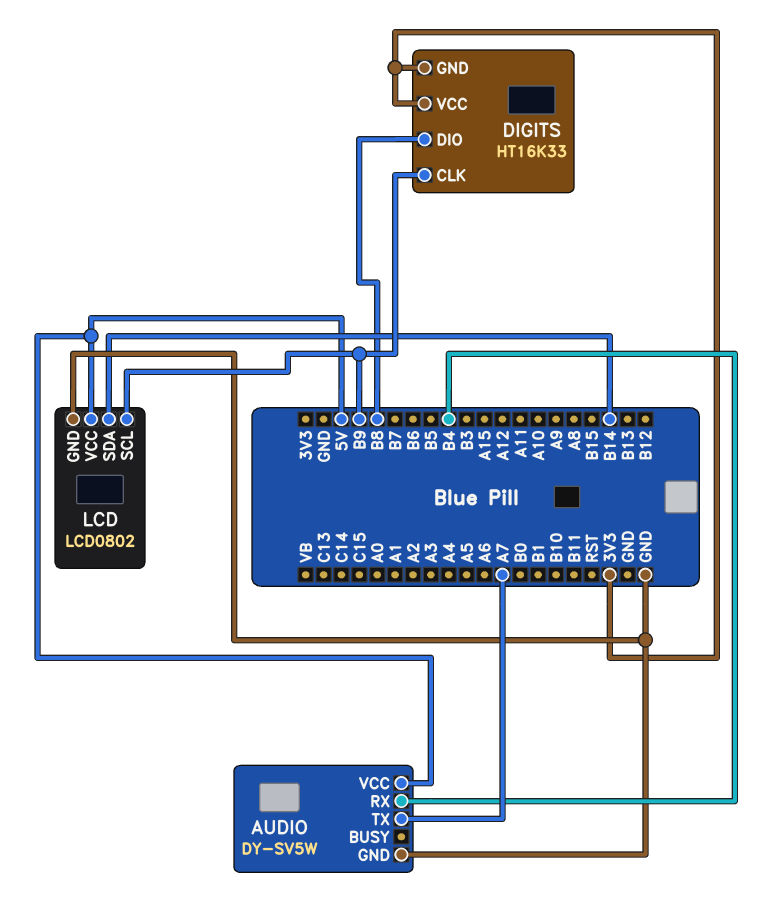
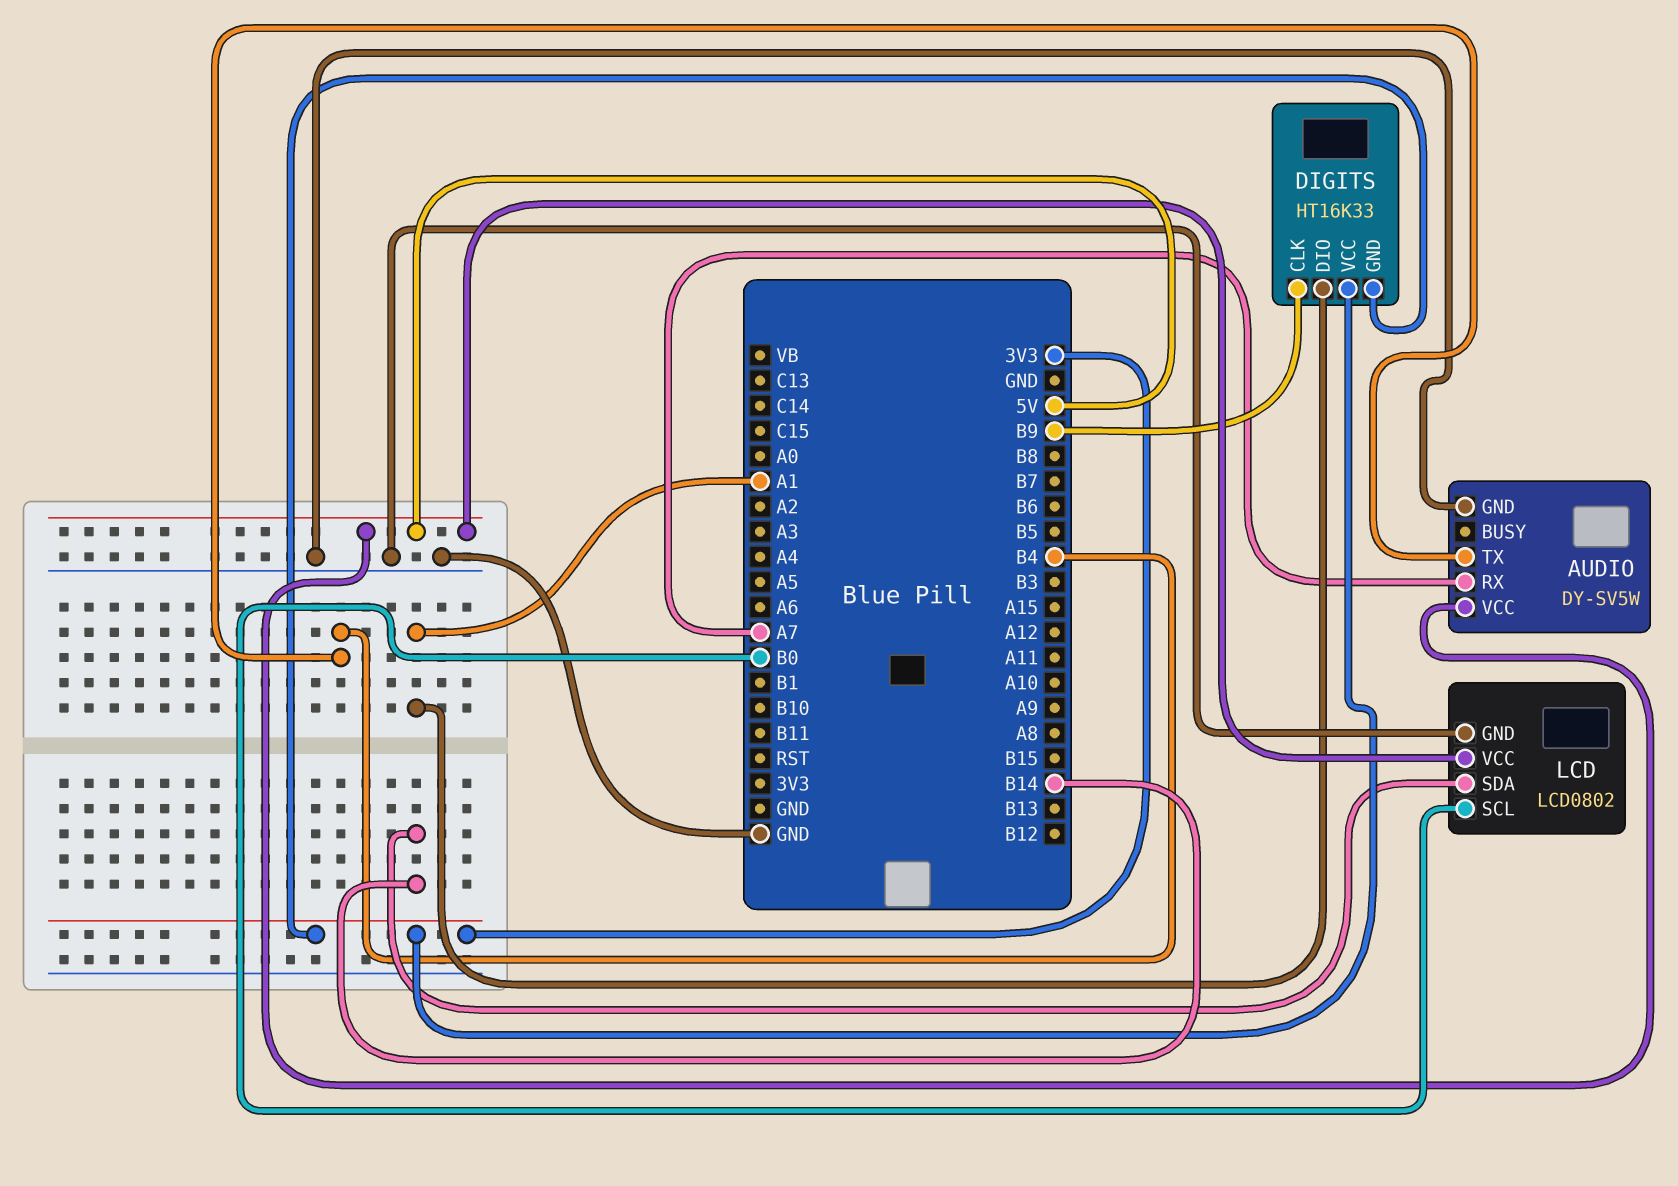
AUDIO pin RX: B4 -> A7
AUDIO pin TX: A7 -> B4
DIGITS pin DIO: B8 -> A1
LCD pin SCL: B9 -> B0

